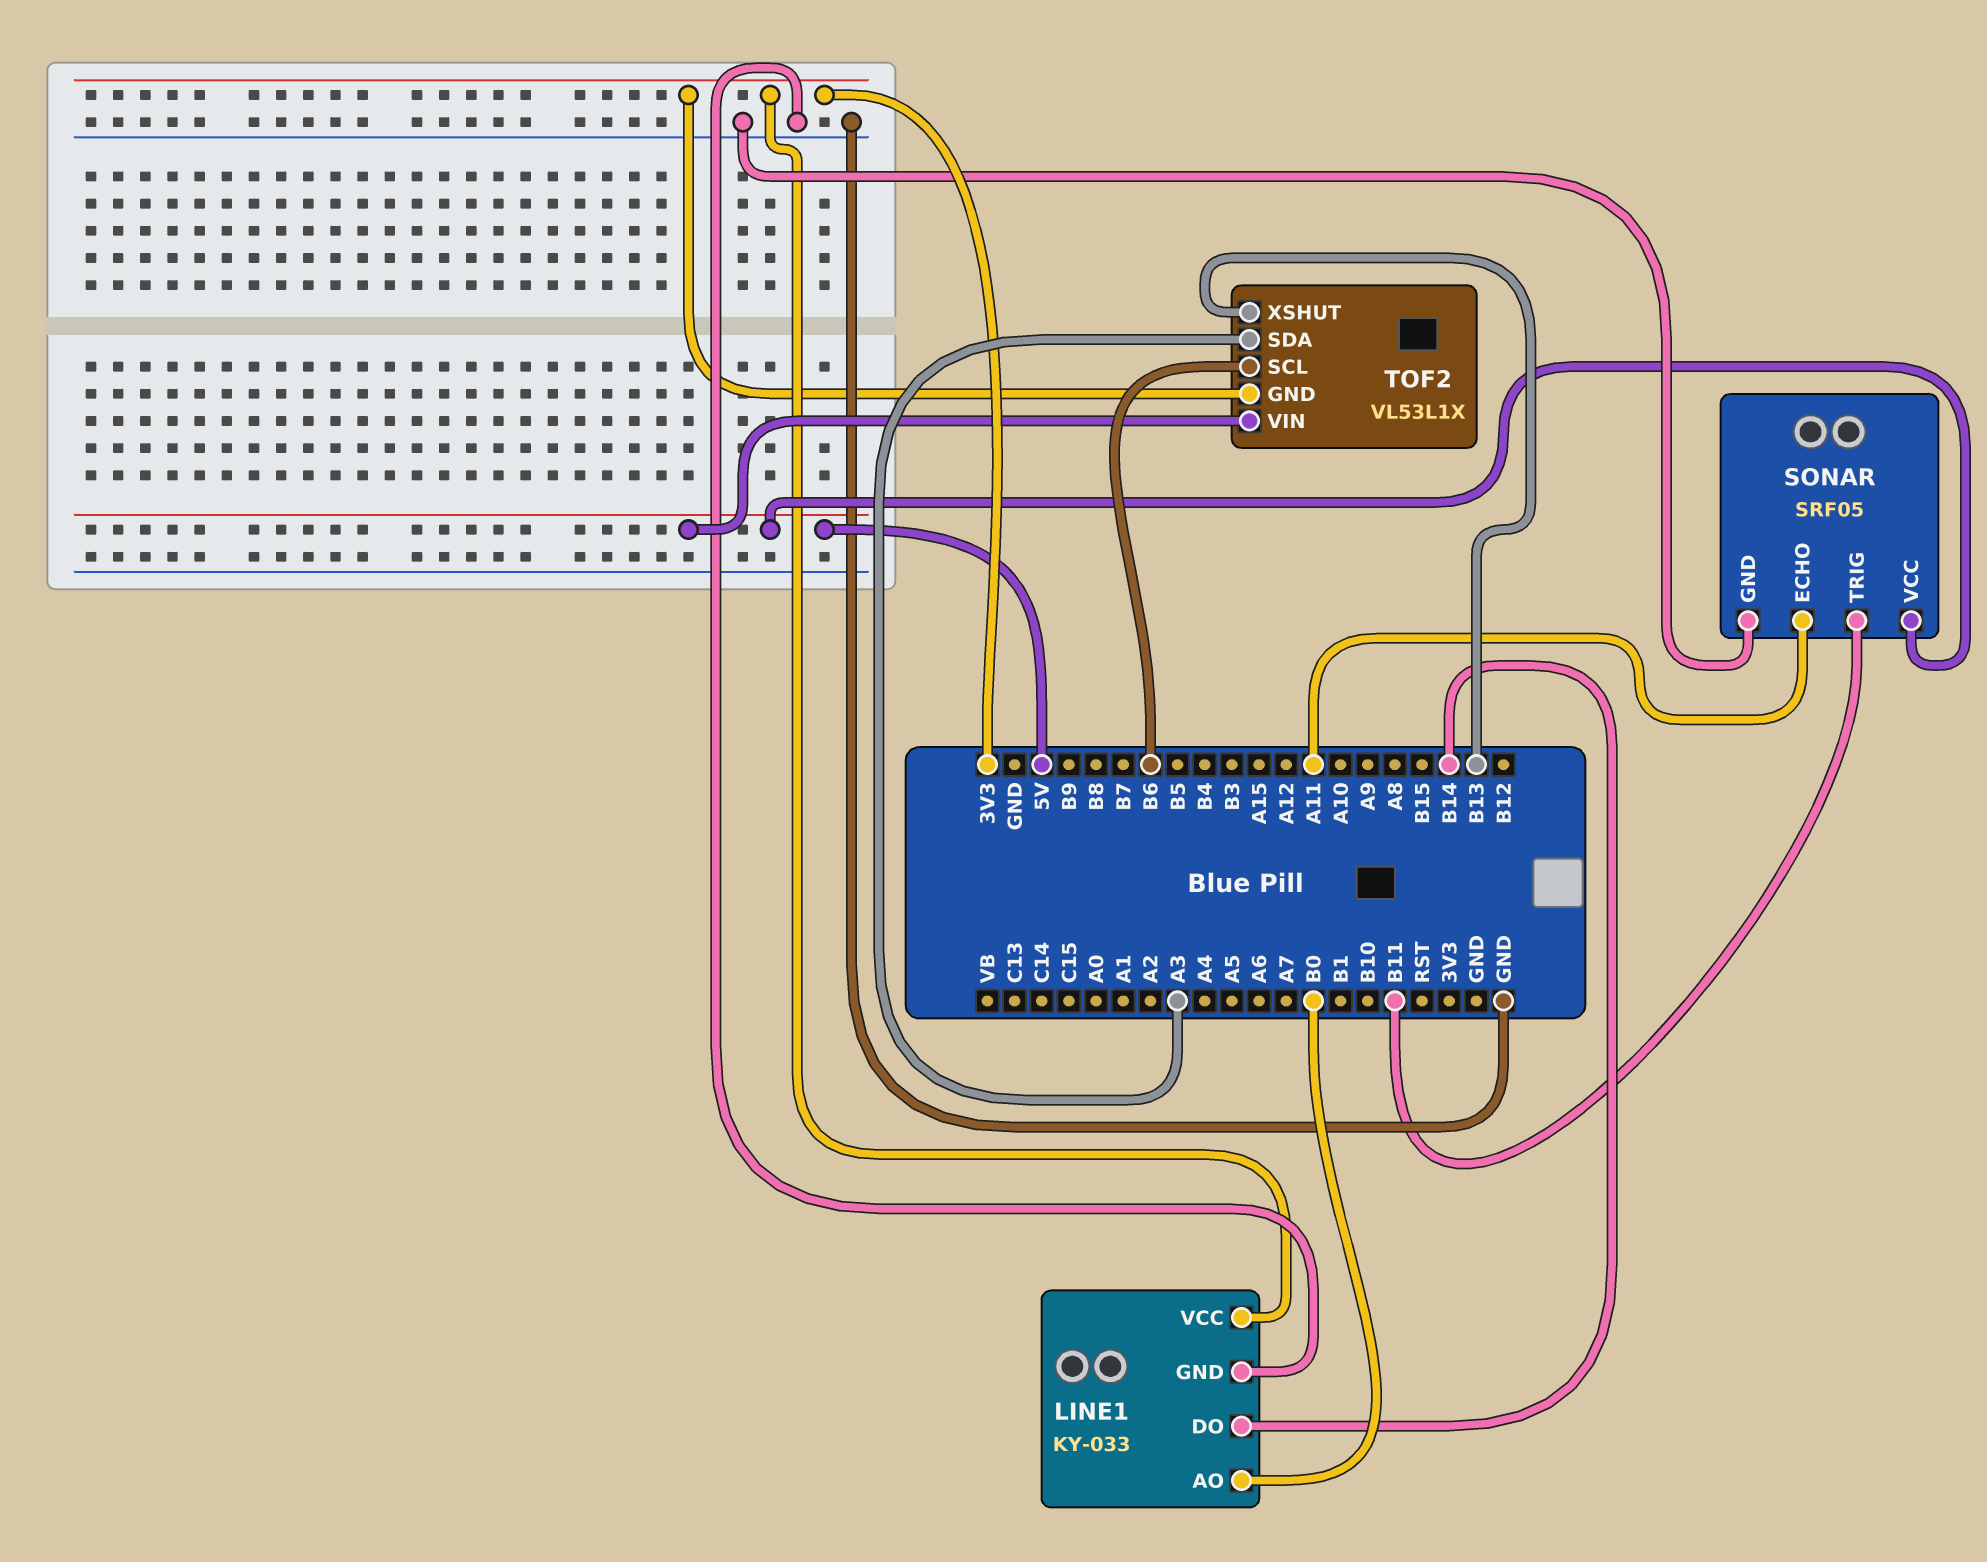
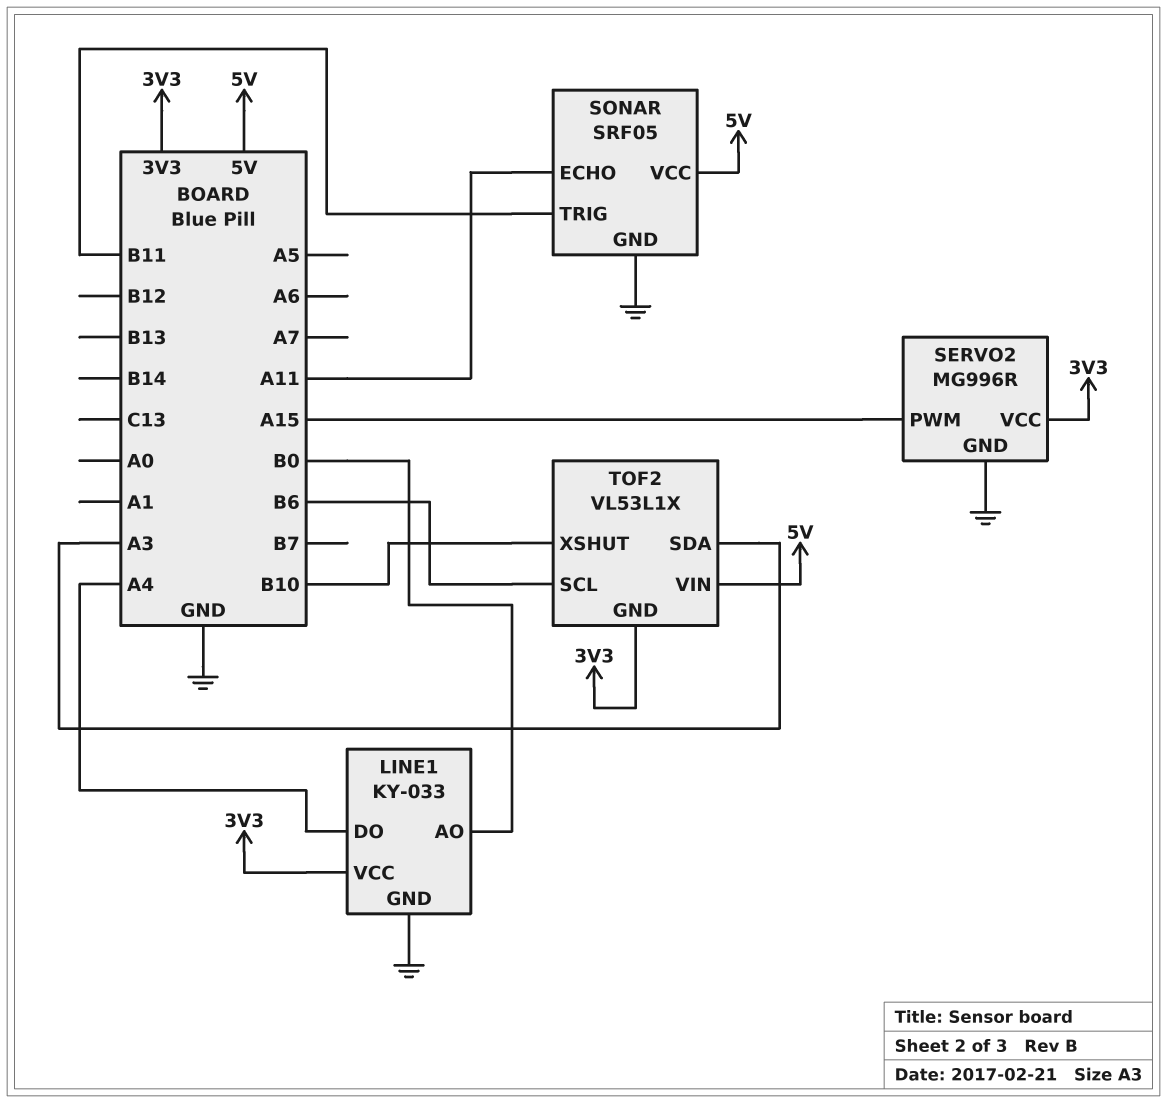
LINE1 pin DO: B14 -> A4
SERVO2: none -> MG996R
SERVO2 pin GND: none -> GND
SERVO2 pin PWM: none -> A15
SERVO2 pin VCC: none -> 3V3
TOF2 pin XSHUT: B13 -> B10

